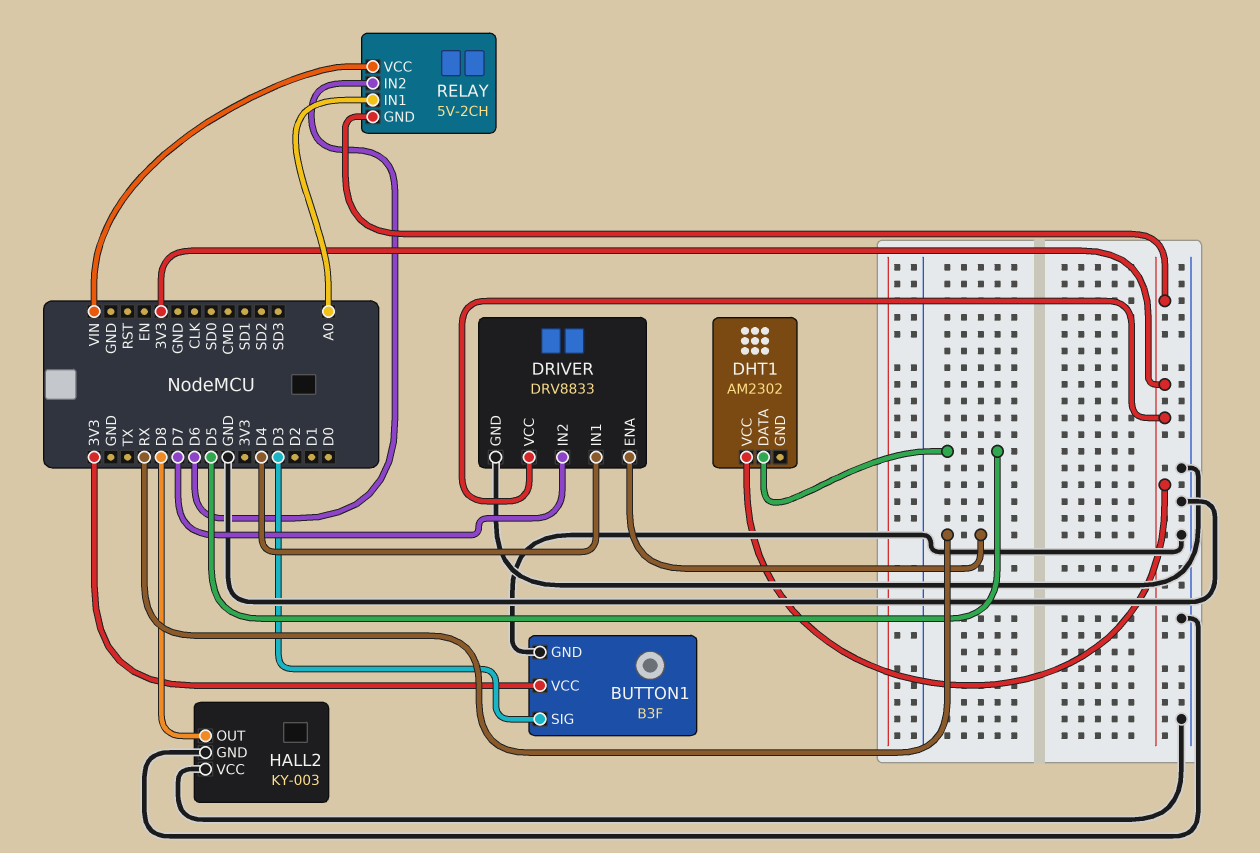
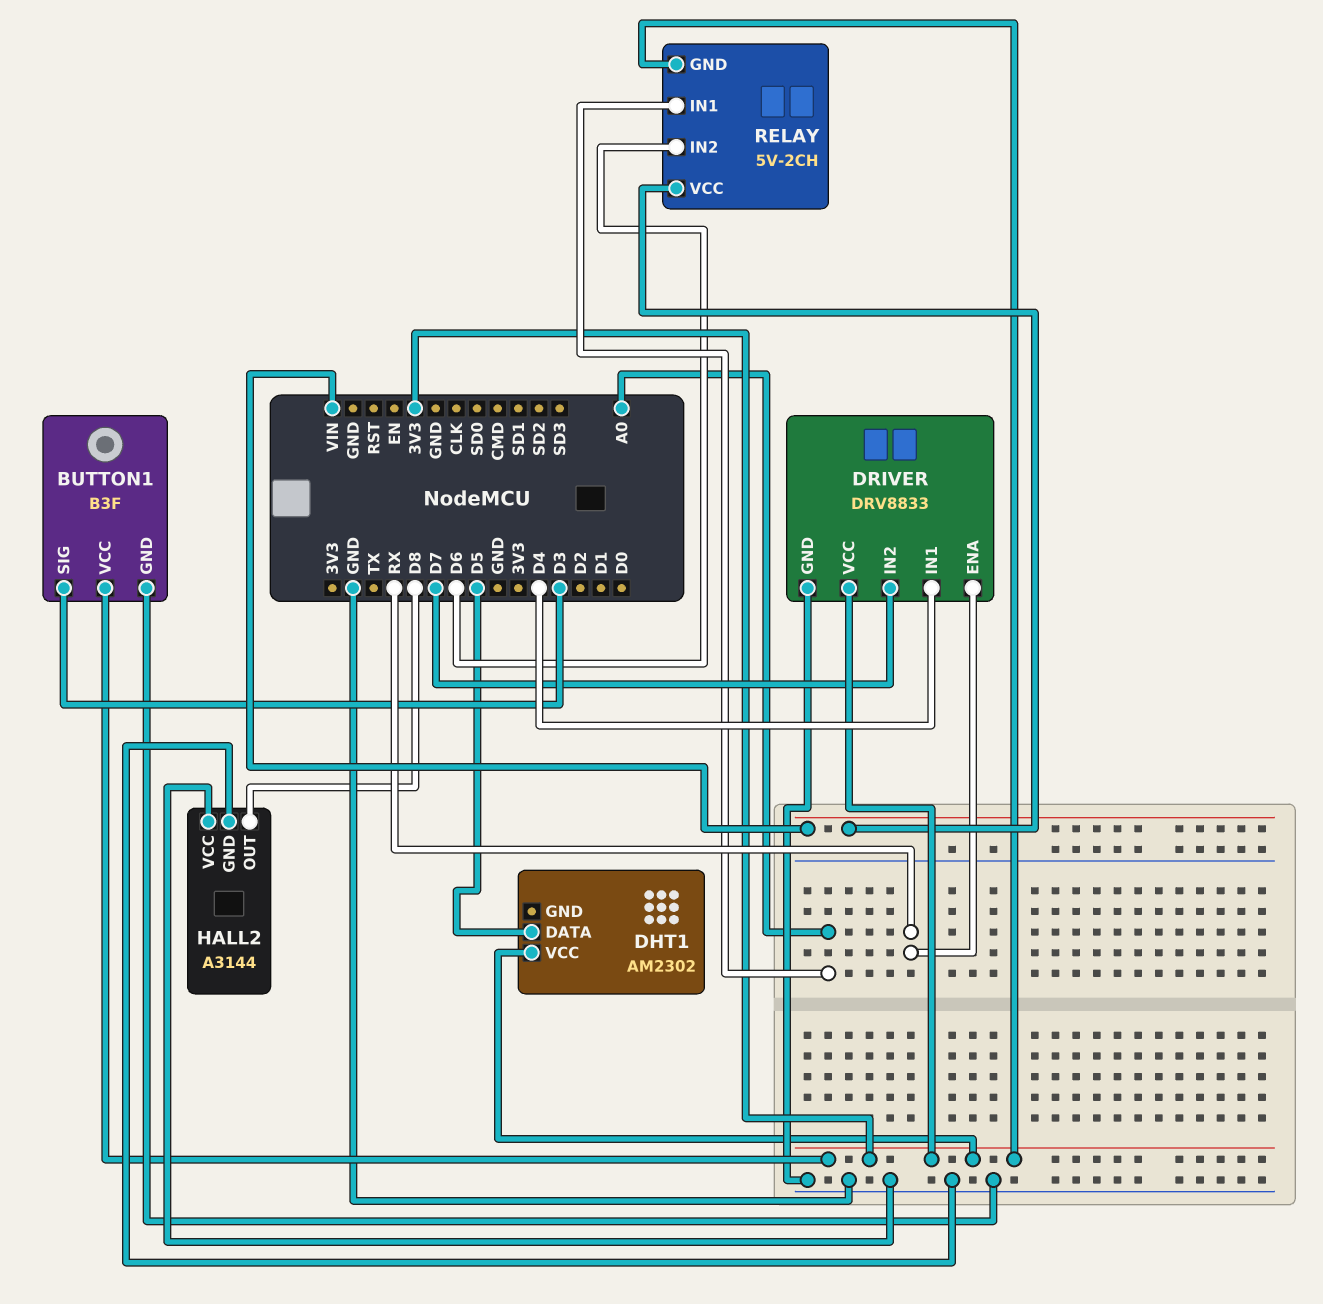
HALL2: KY-003 -> A3144

